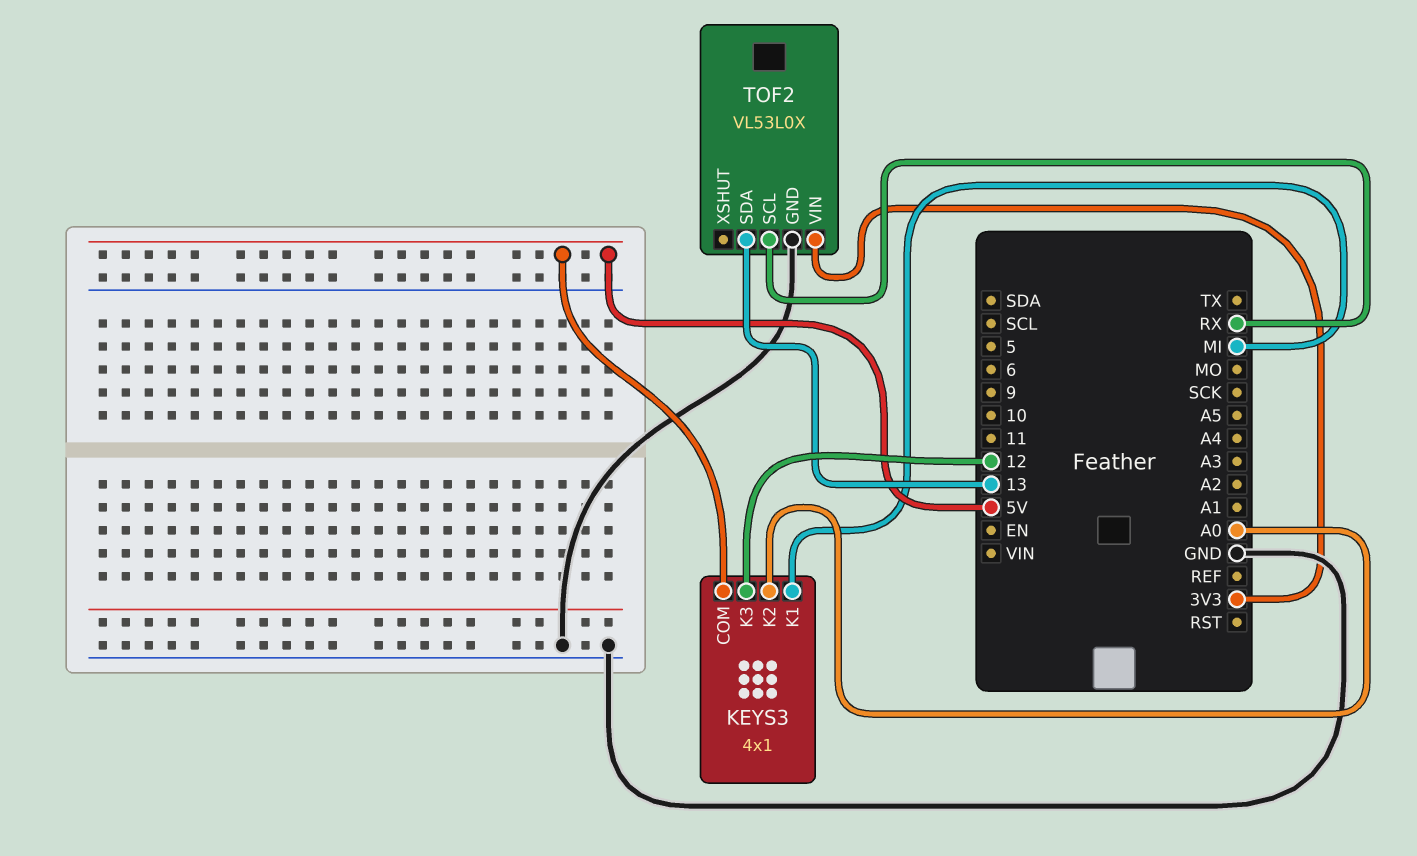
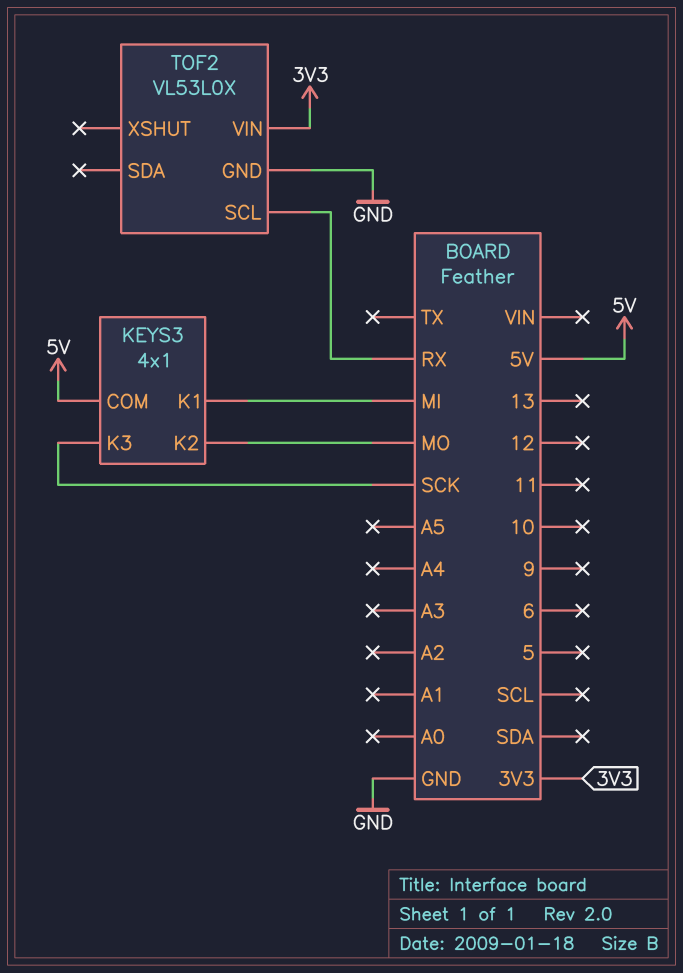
KEYS3 pin K2: A0 -> MO
KEYS3 pin K3: 12 -> SCK
TOF2 pin SDA: 13 -> none

